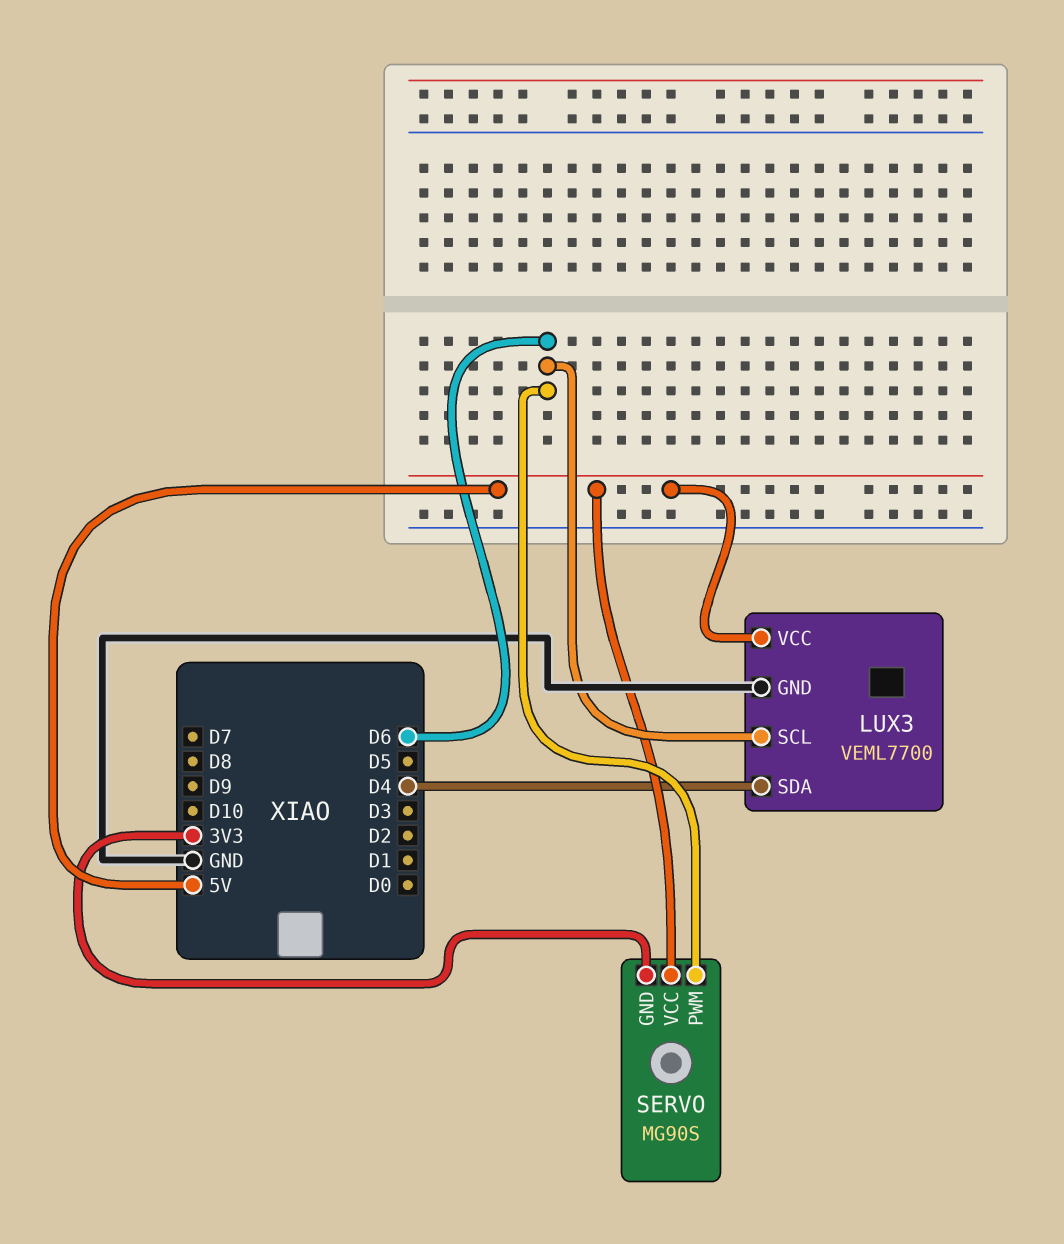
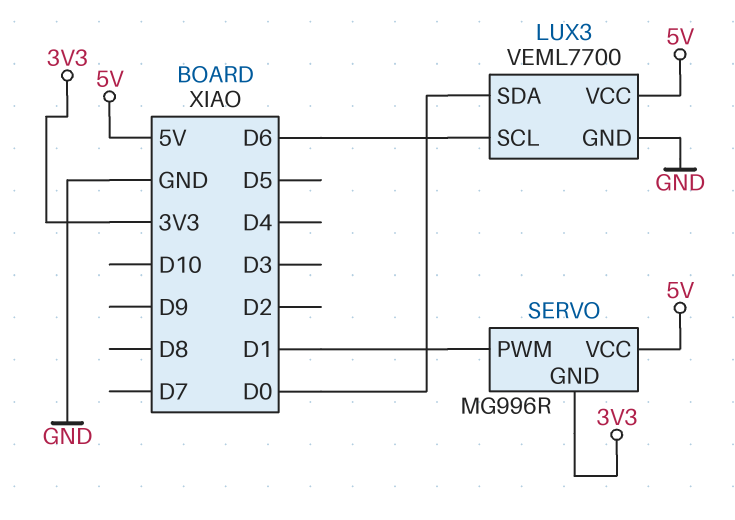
LUX3 pin SDA: D4 -> D0
SERVO: MG90S -> MG996R
SERVO pin PWM: D6 -> D1

